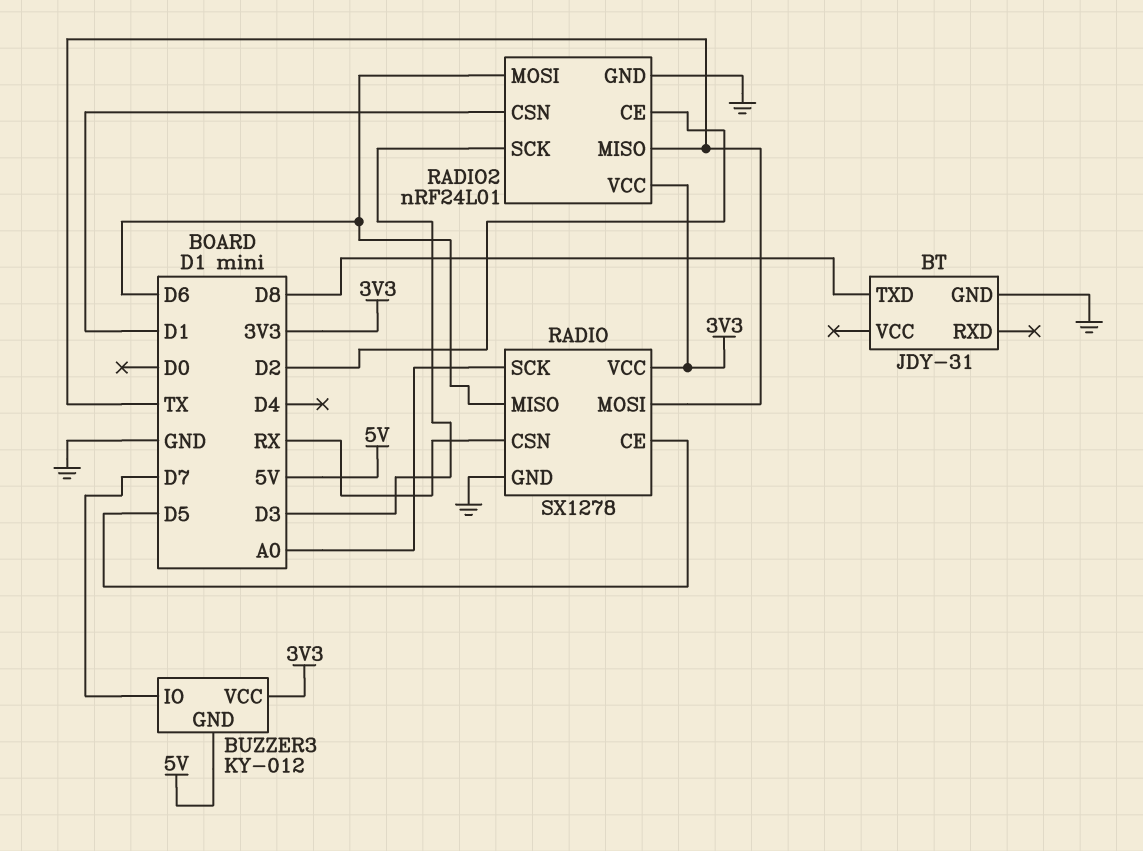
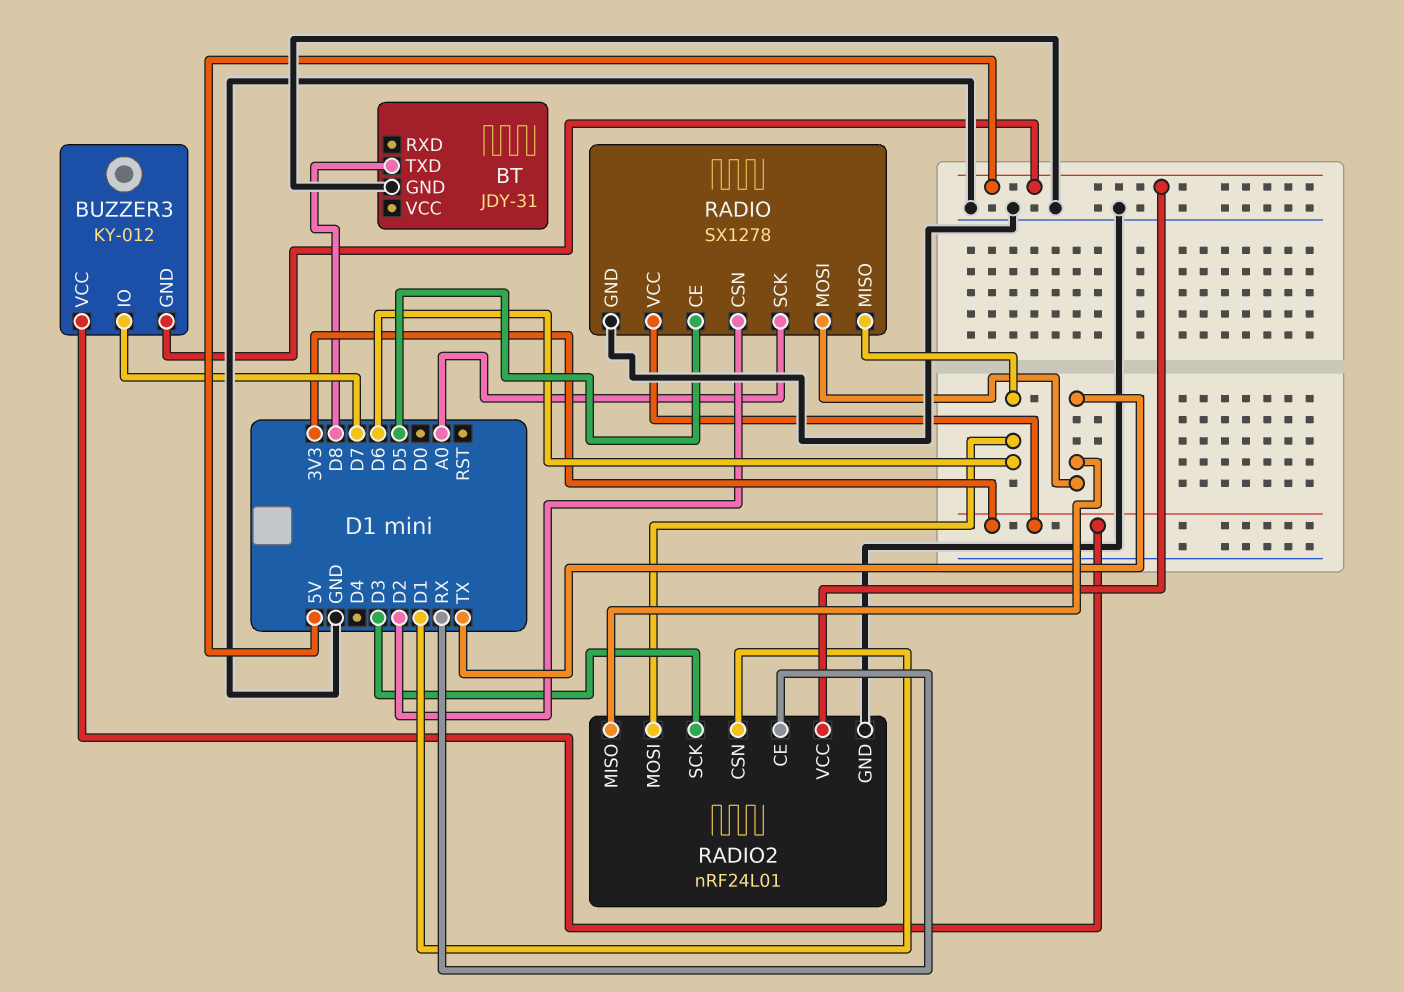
RADIO pin CSN: RX -> D2
RADIO2 pin CE: D2 -> RX
RADIO2 pin VCC: 3V3 -> 5V

